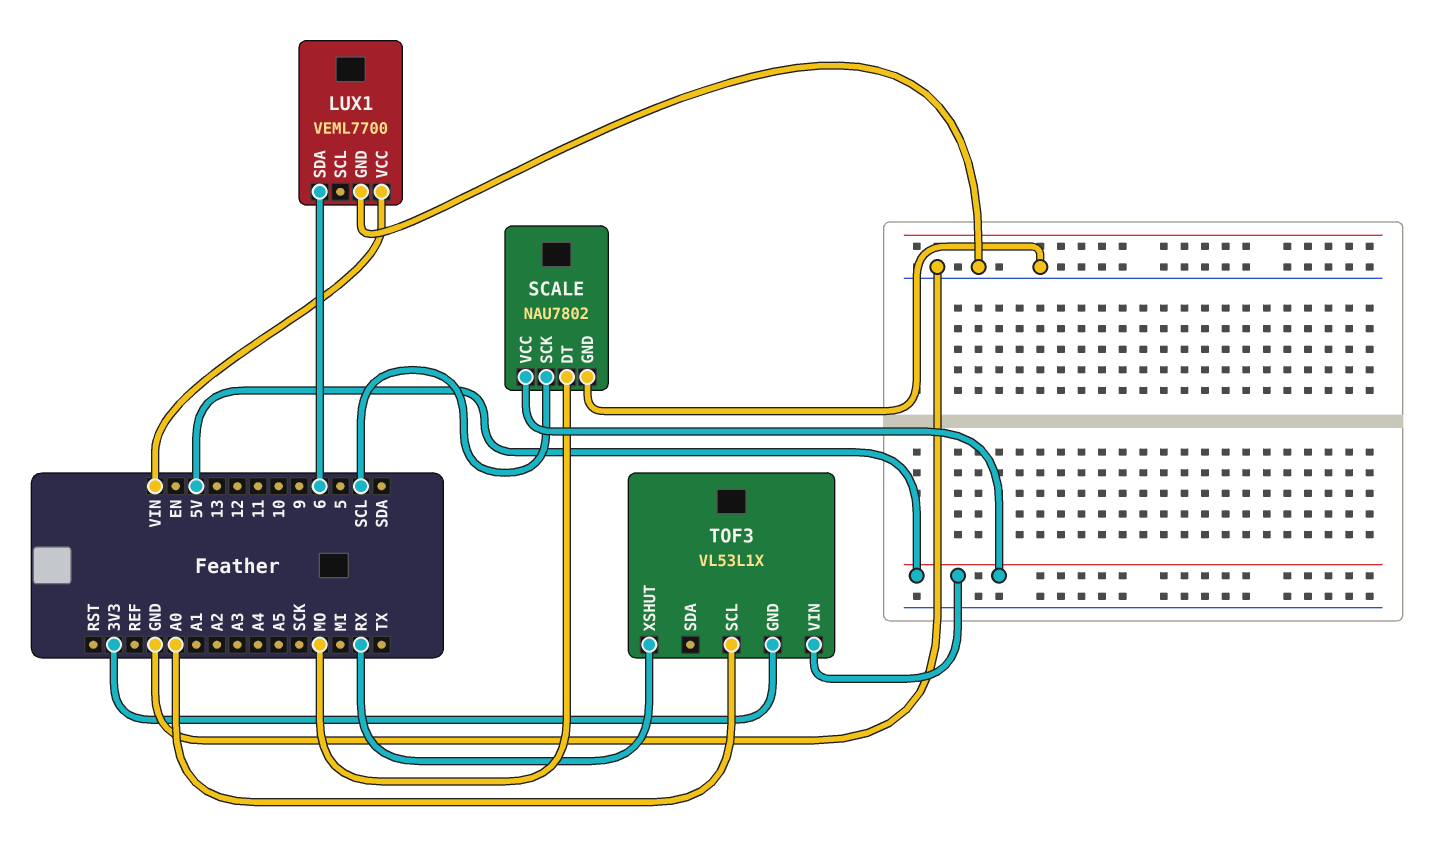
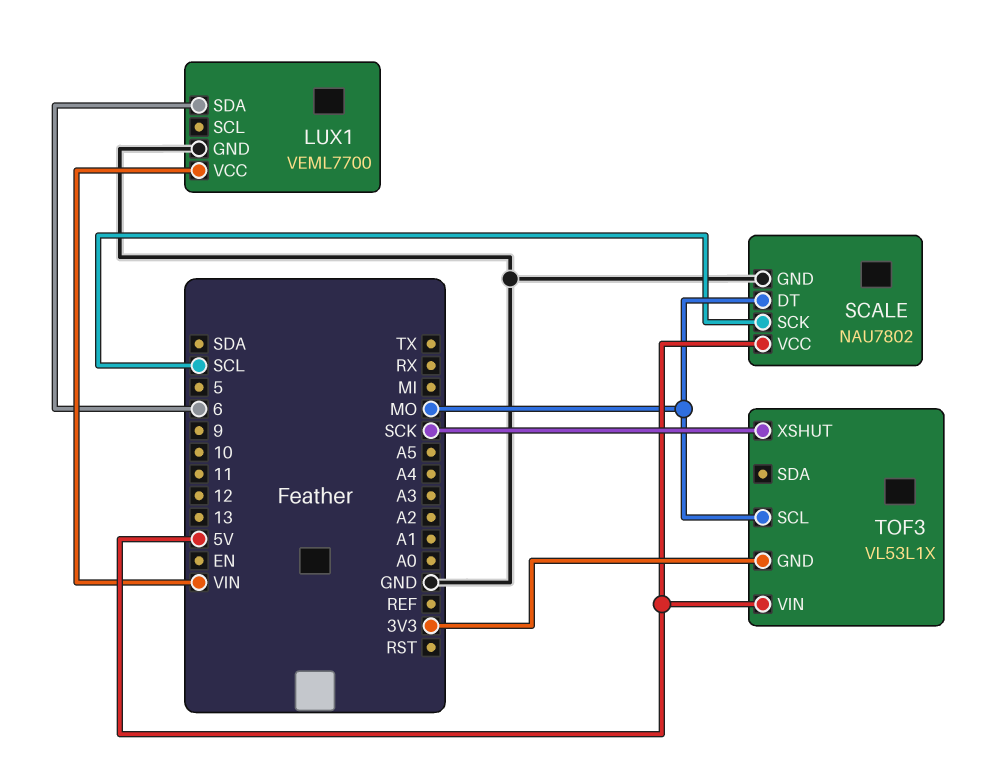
TOF3 pin SCL: A0 -> MO
TOF3 pin XSHUT: RX -> SCK

